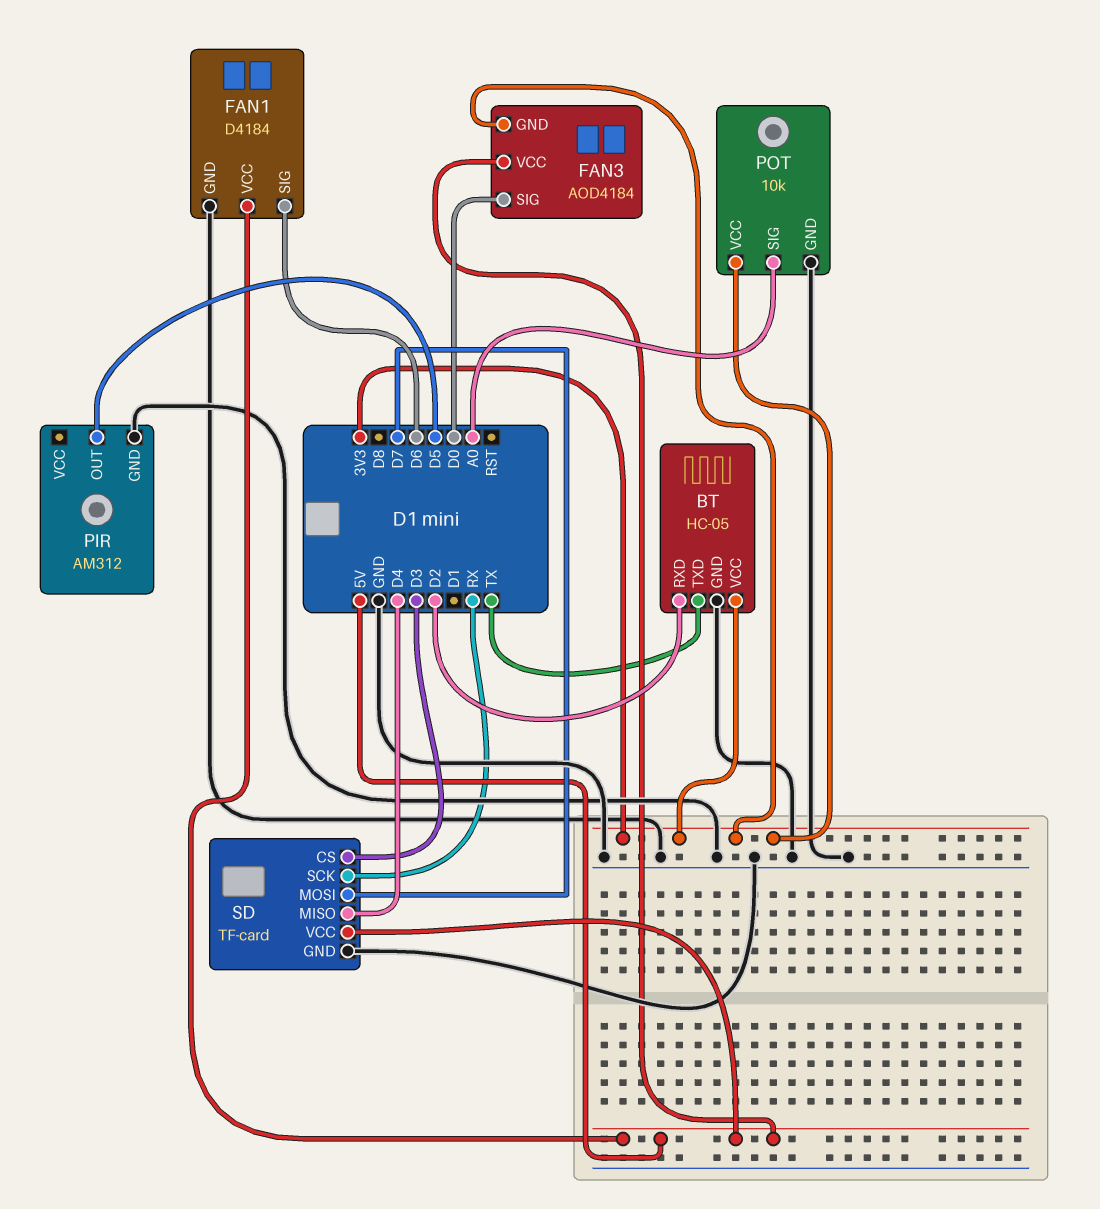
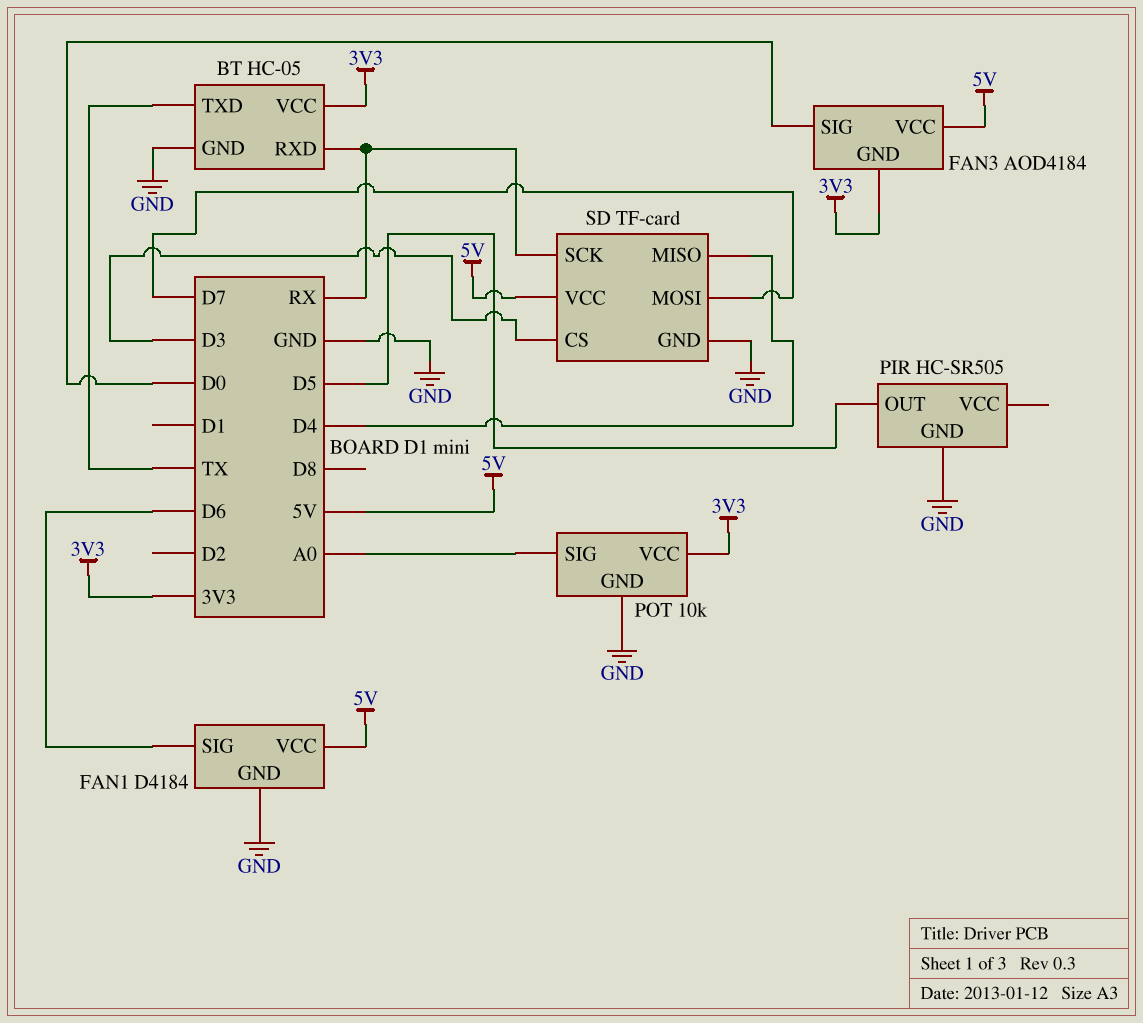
BT pin RXD: D2 -> RX
PIR: AM312 -> HC-SR505

